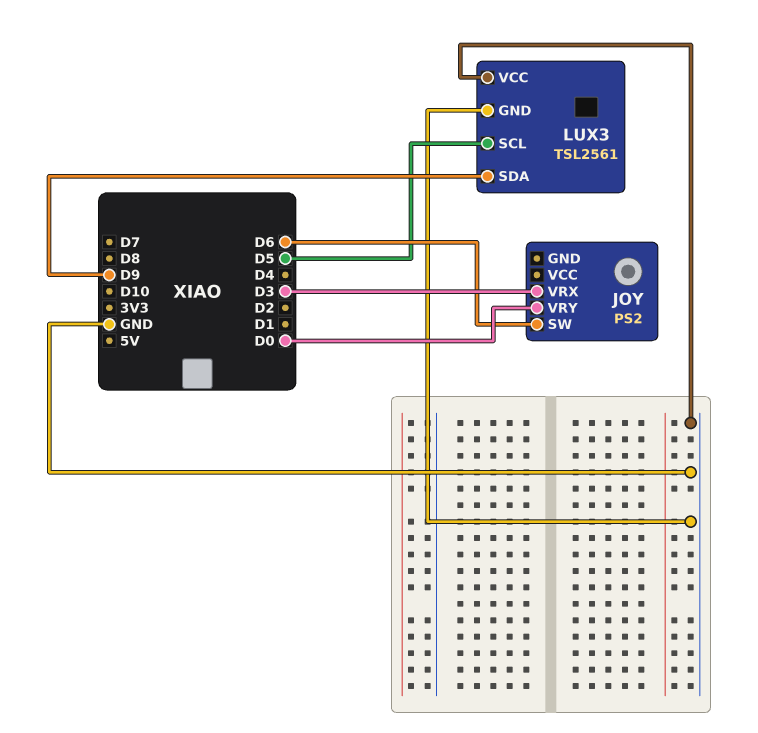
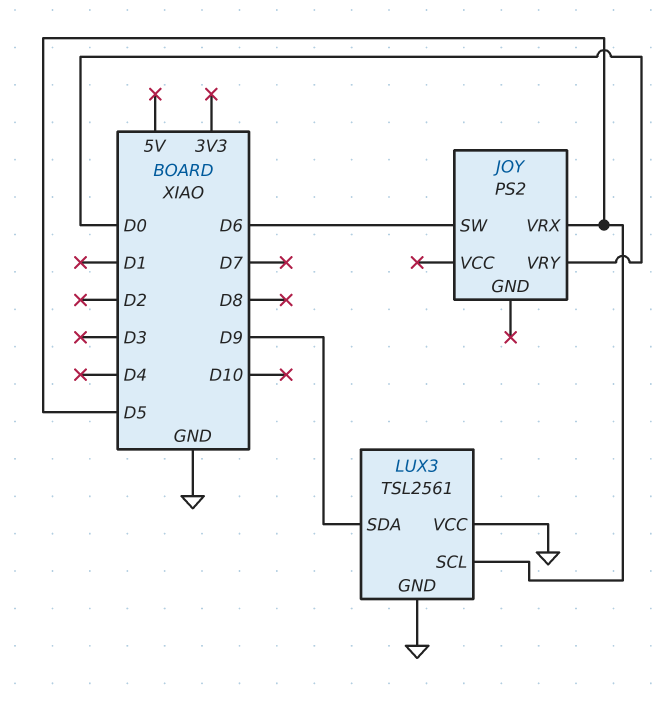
JOY pin VRX: D3 -> D5

